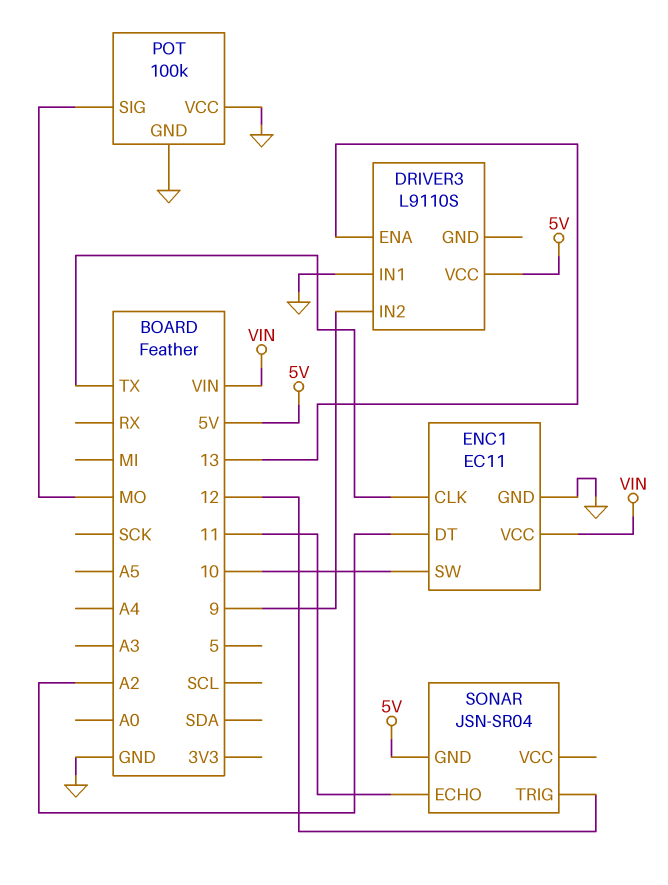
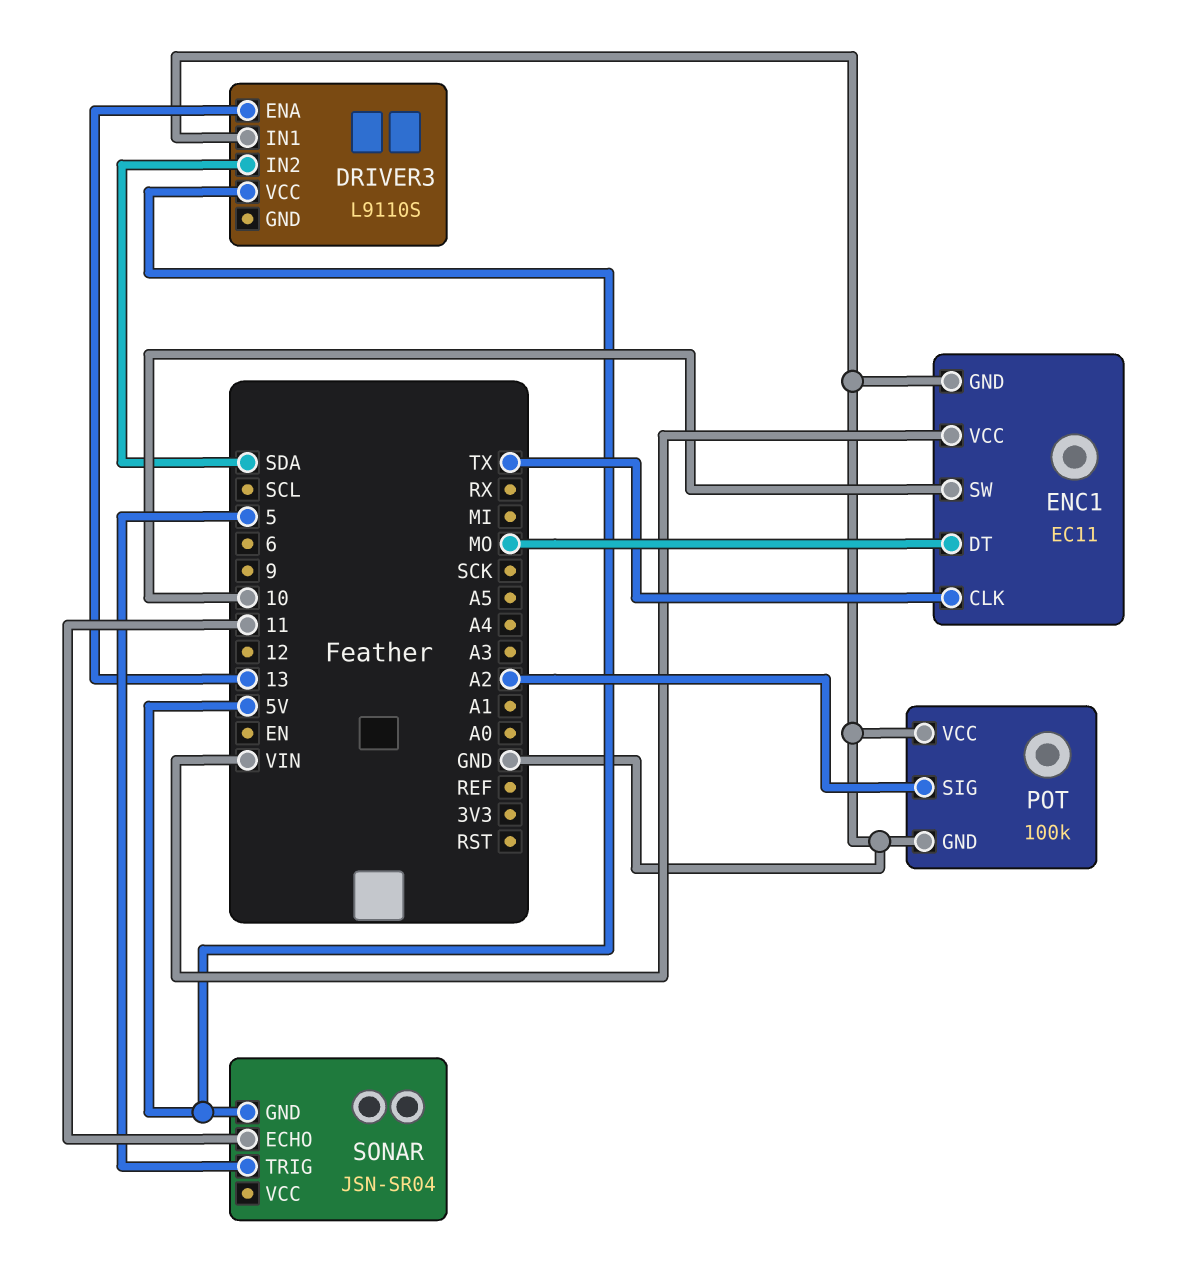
DRIVER3 pin IN2: 9 -> SDA
ENC1 pin DT: A2 -> MO
POT pin SIG: MO -> A2
SONAR pin TRIG: 12 -> 5

